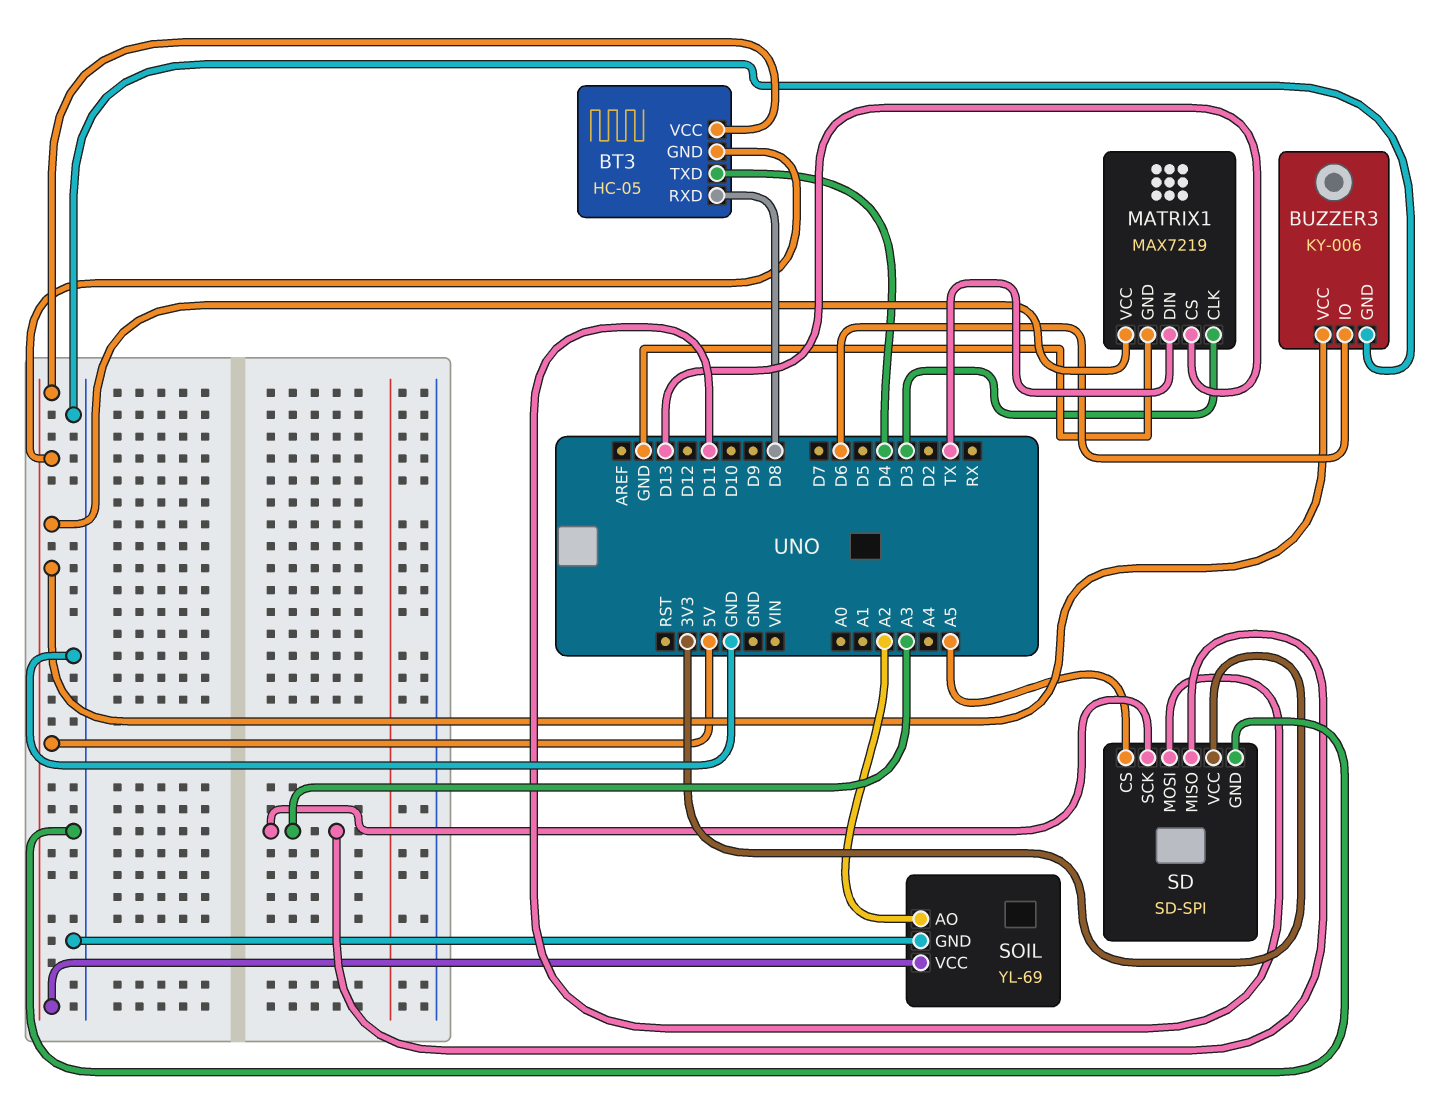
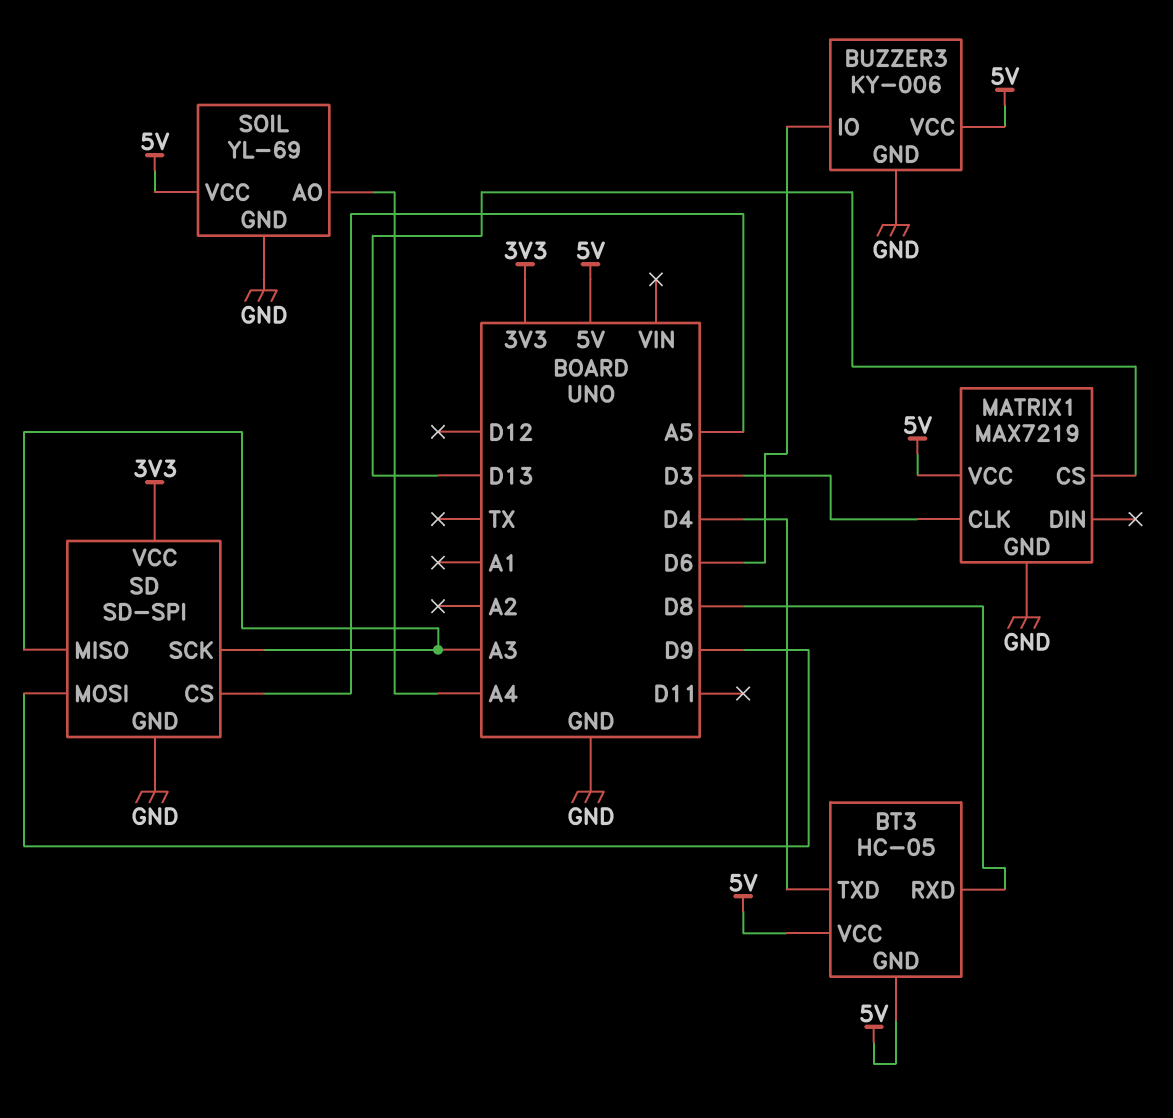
MATRIX1 pin DIN: TX -> none
SD pin MOSI: D11 -> D9
SOIL pin AO: A2 -> A4

